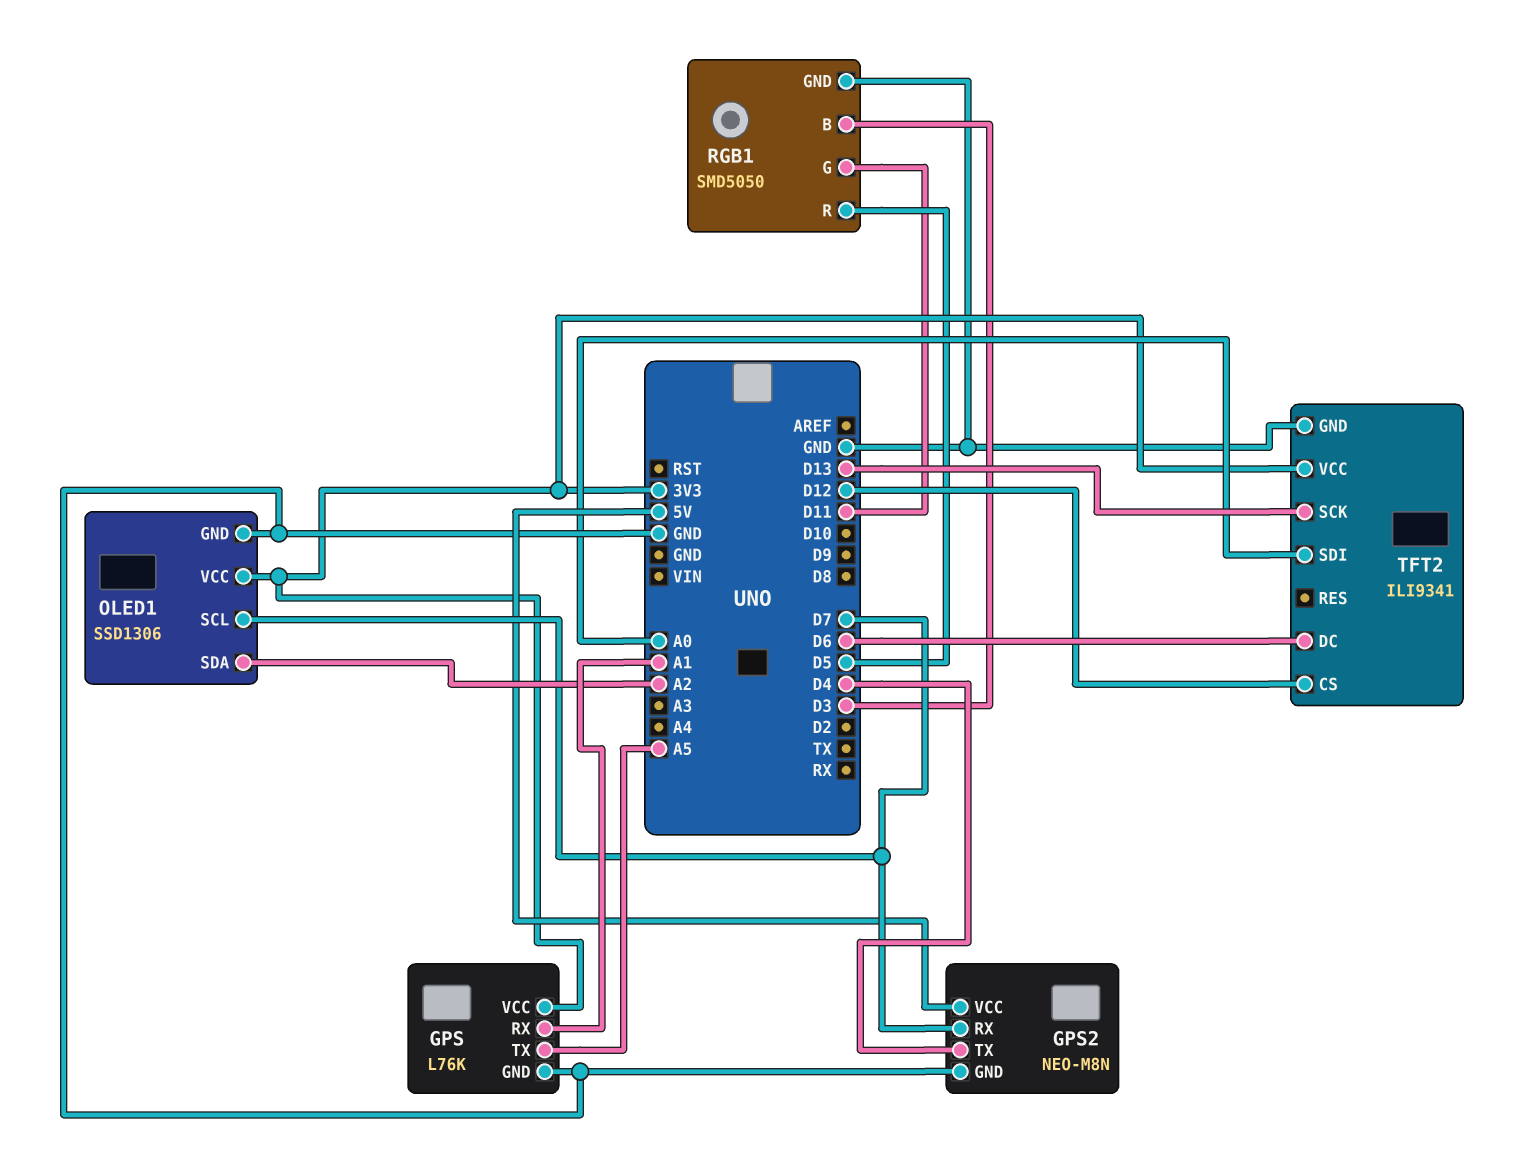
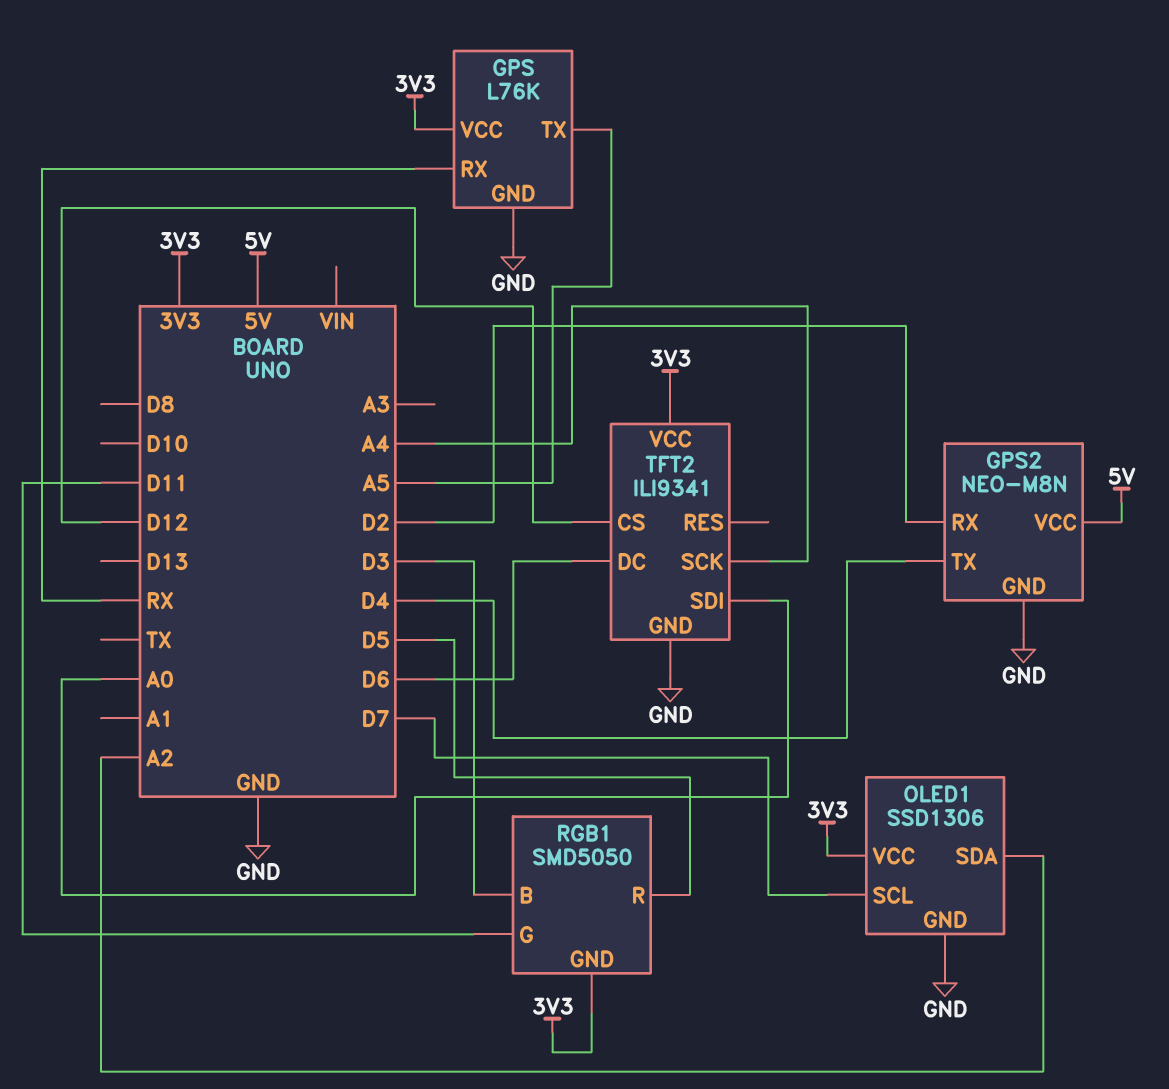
GPS pin RX: A1 -> RX
GPS2 pin RX: D7 -> D2
RGB1 pin GND: GND -> 3V3
TFT2 pin SCK: D13 -> A4

